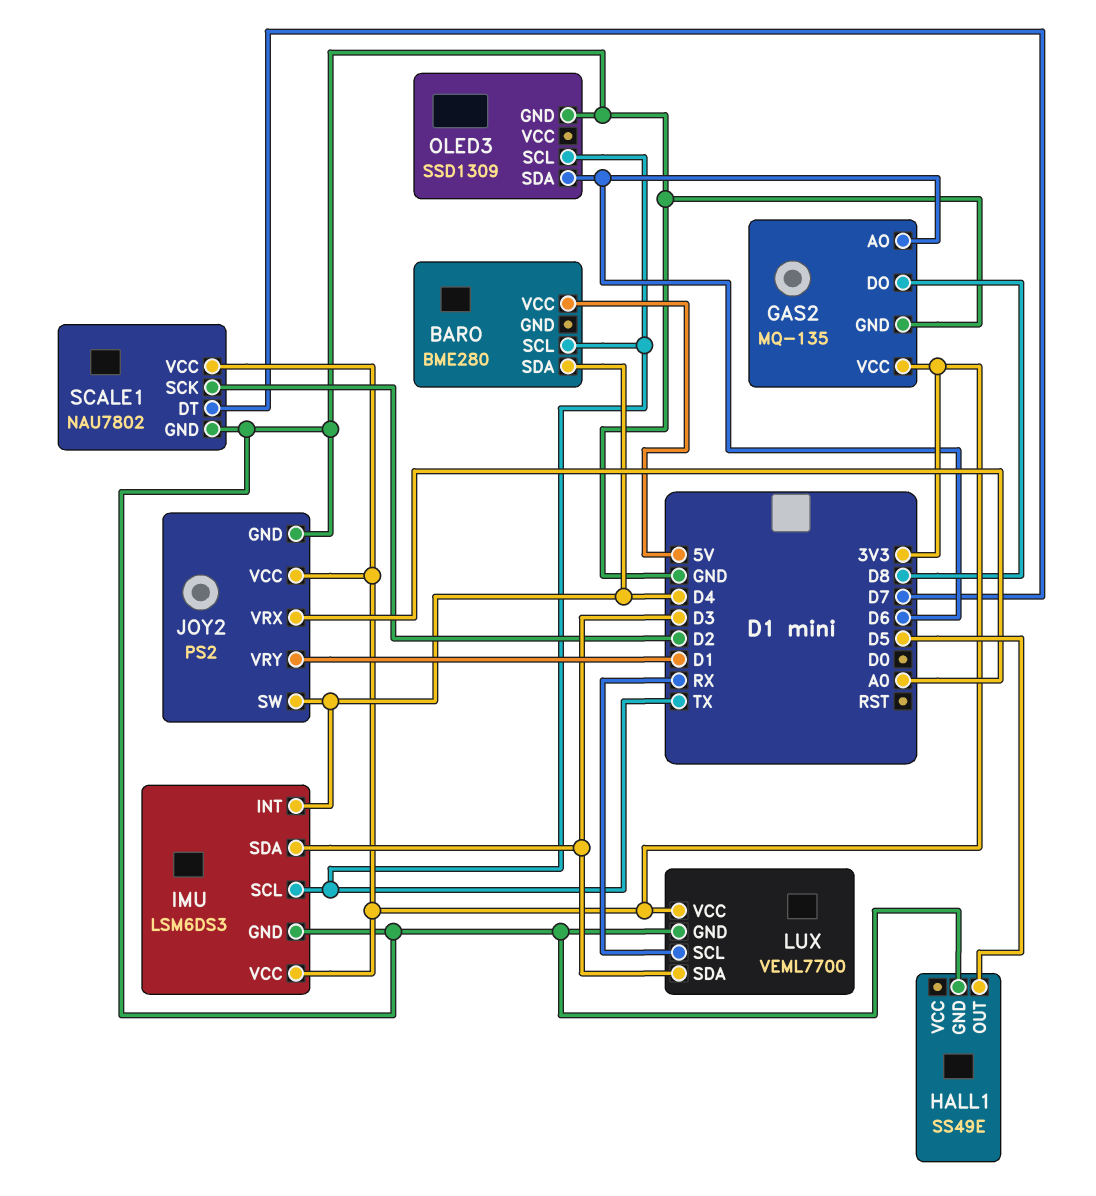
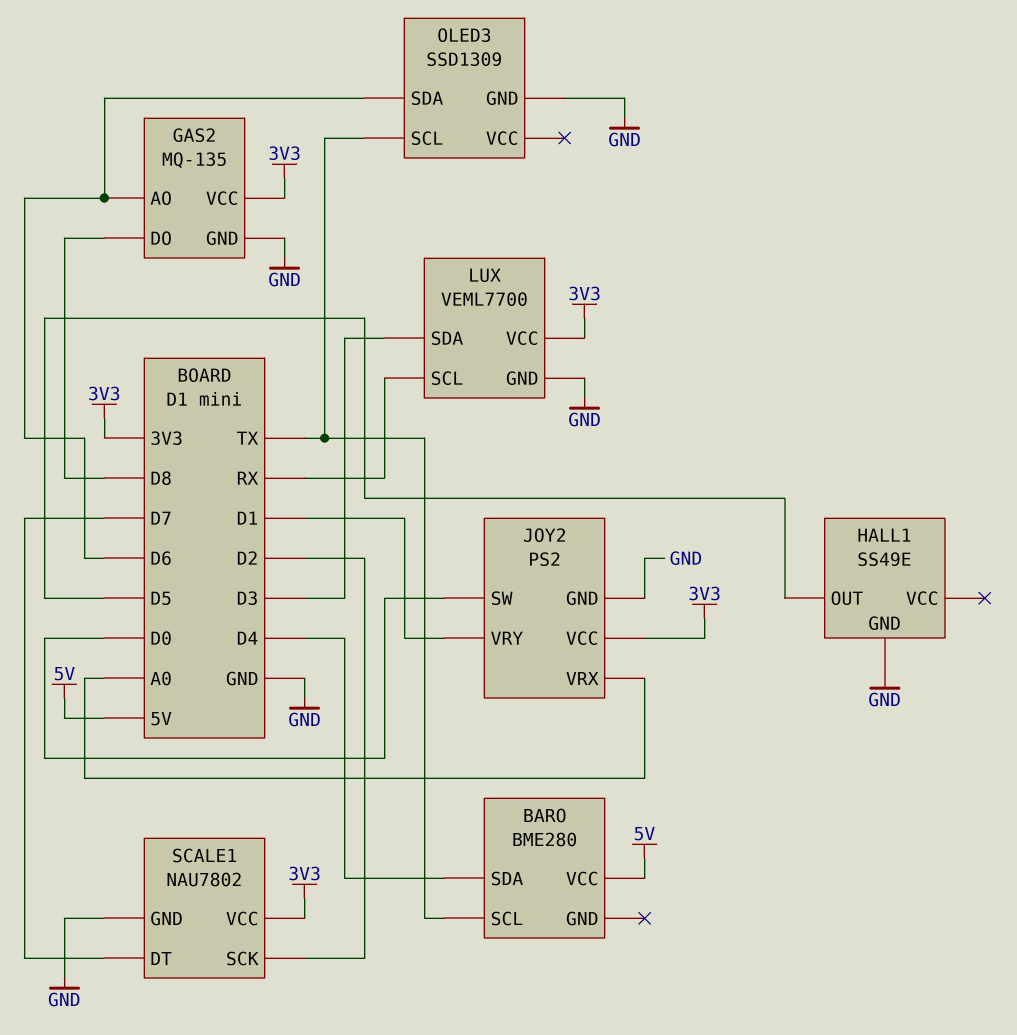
IMU: LSM6DS3 -> none
IMU pin GND: GND -> none
IMU pin INT: D4 -> none
IMU pin SCL: TX -> none
IMU pin SDA: D3 -> none
IMU pin VCC: 3V3 -> none
JOY2 pin SW: D4 -> D0

